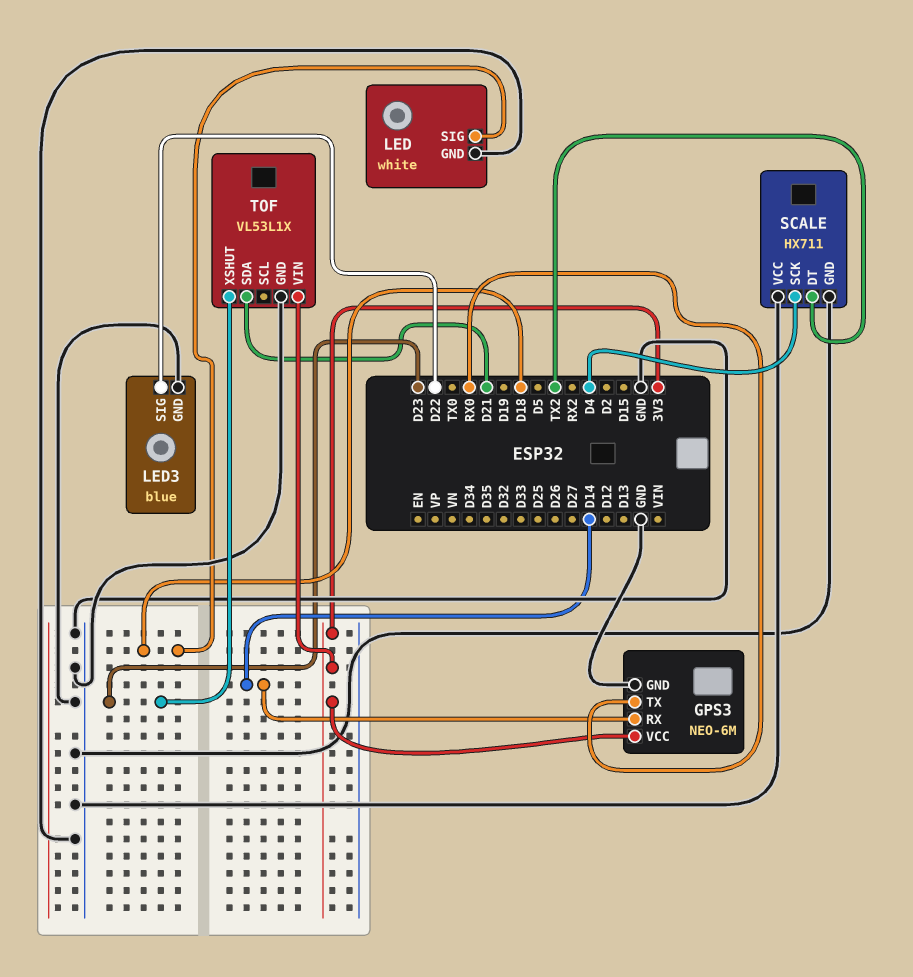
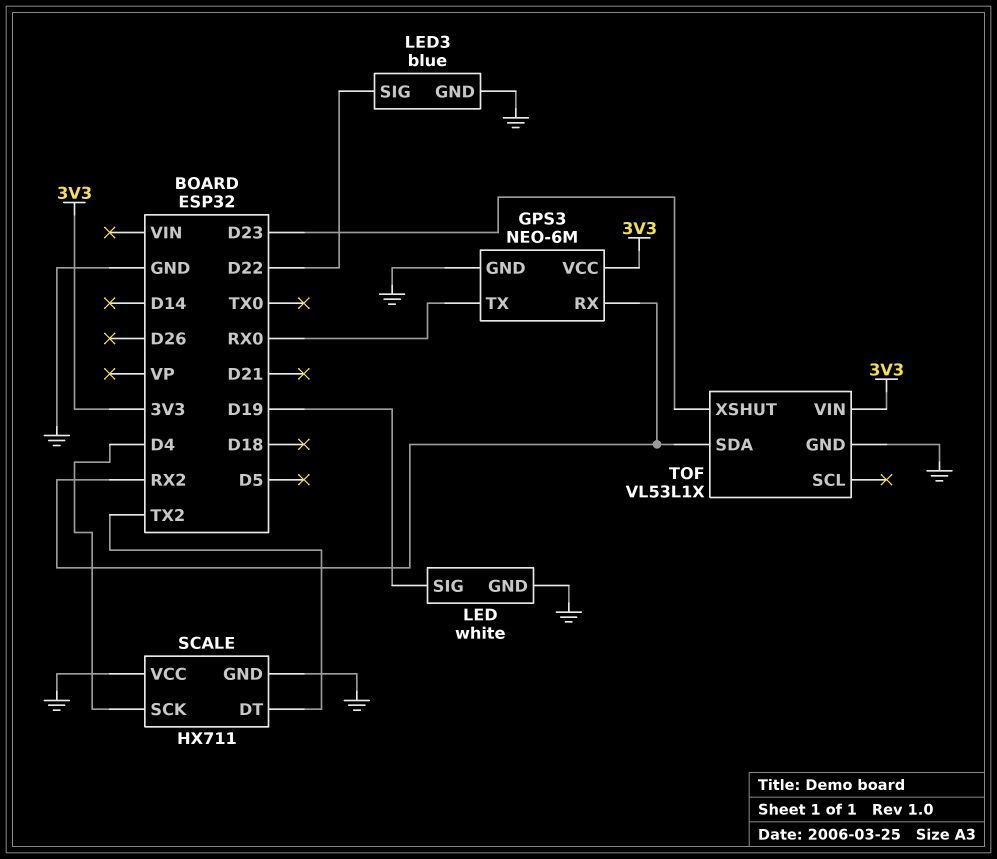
GPS3 pin RX: D14 -> RX2
LED pin SIG: D18 -> D19
TOF pin SDA: D21 -> RX2

